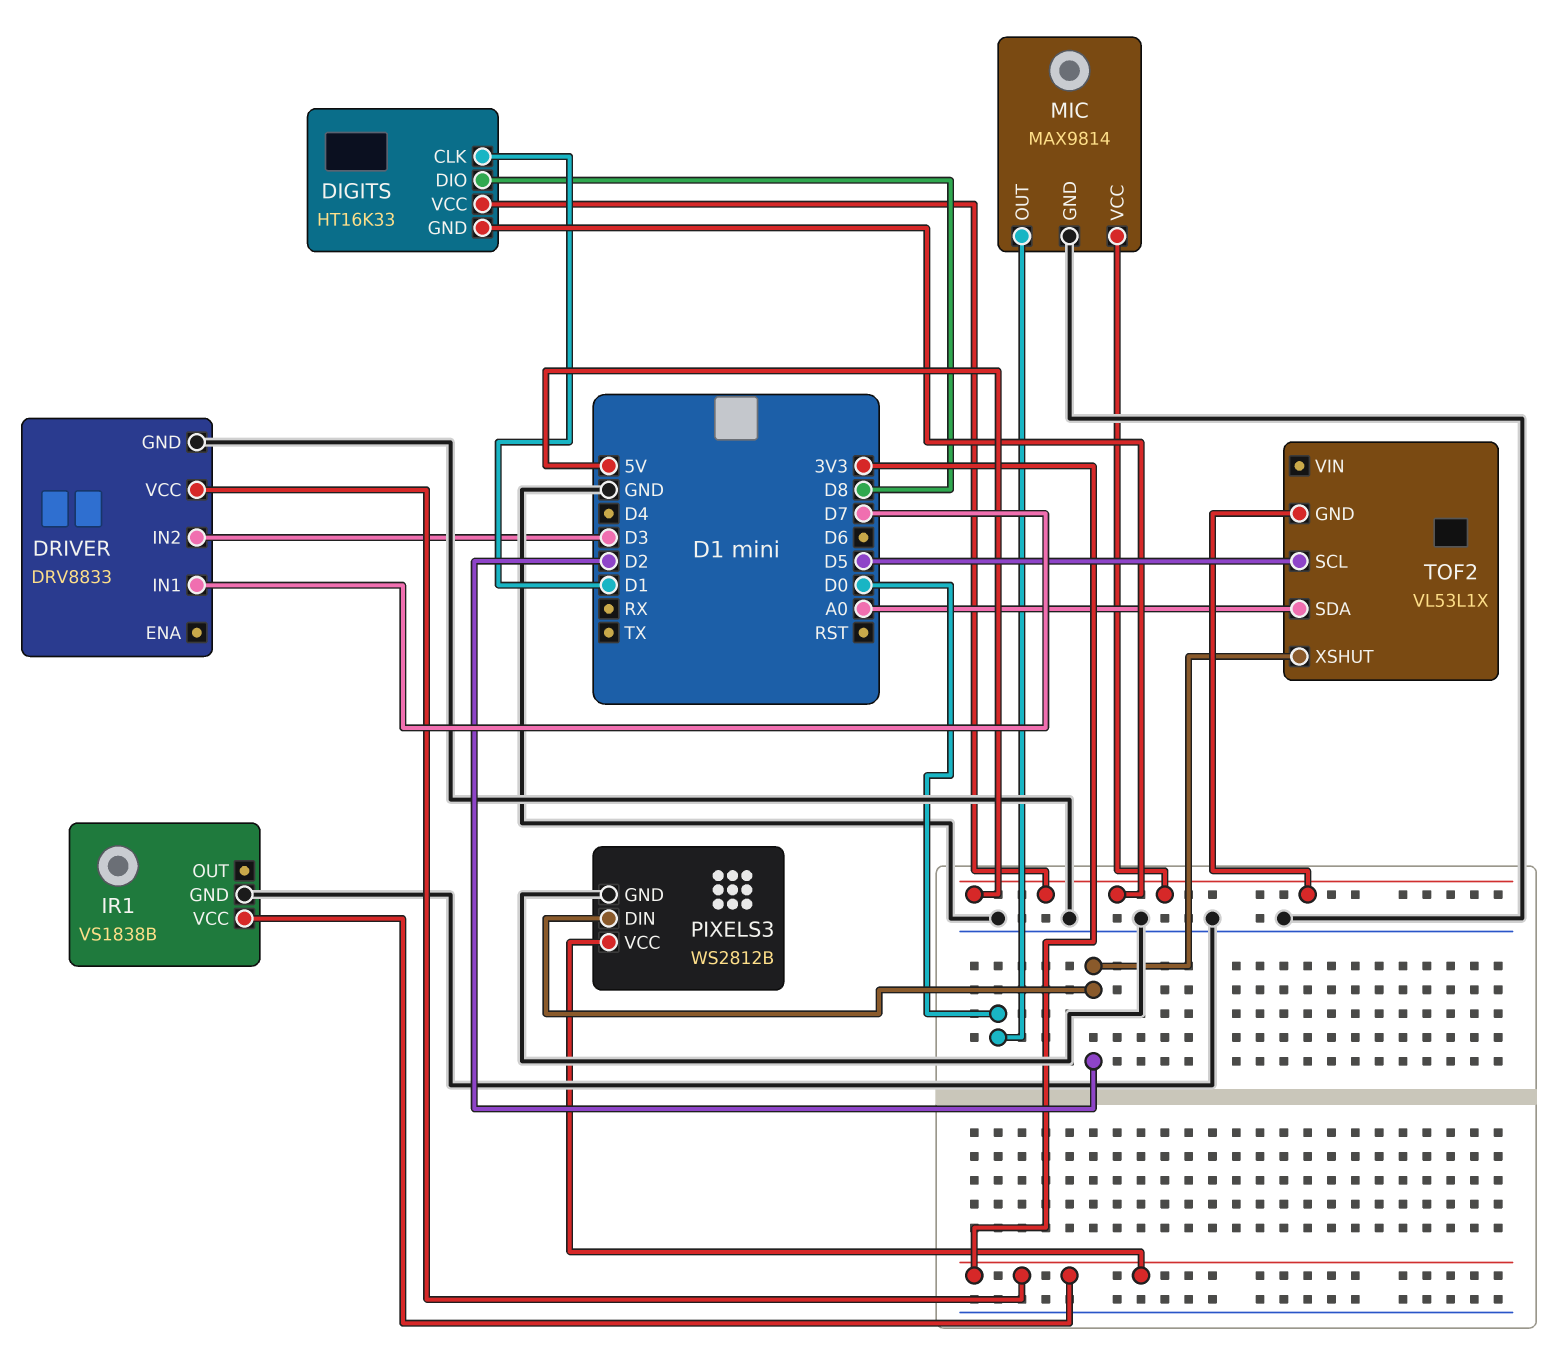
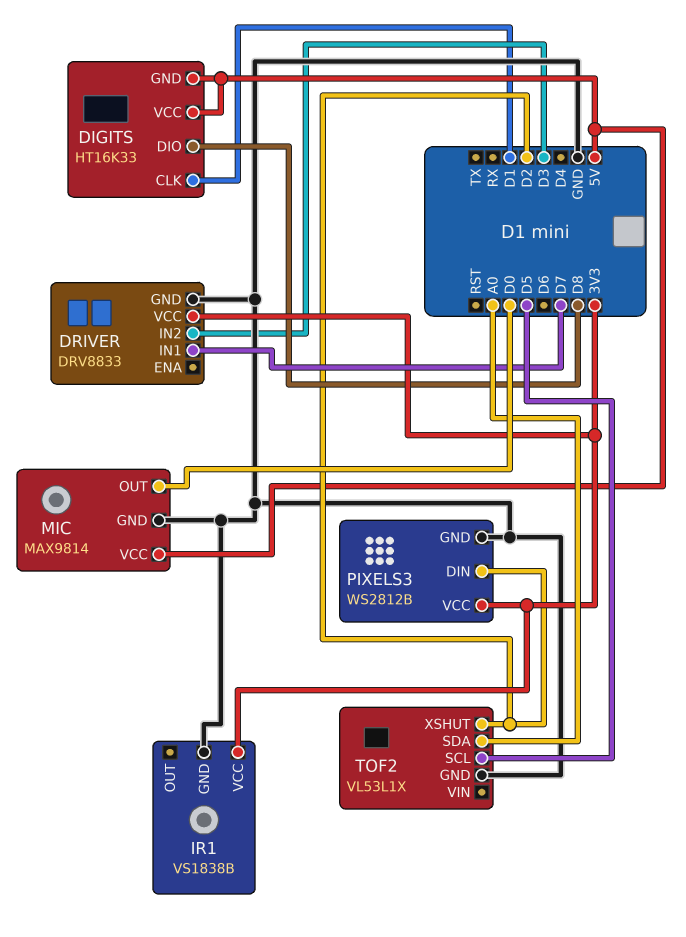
TOF2 pin GND: 5V -> GND

